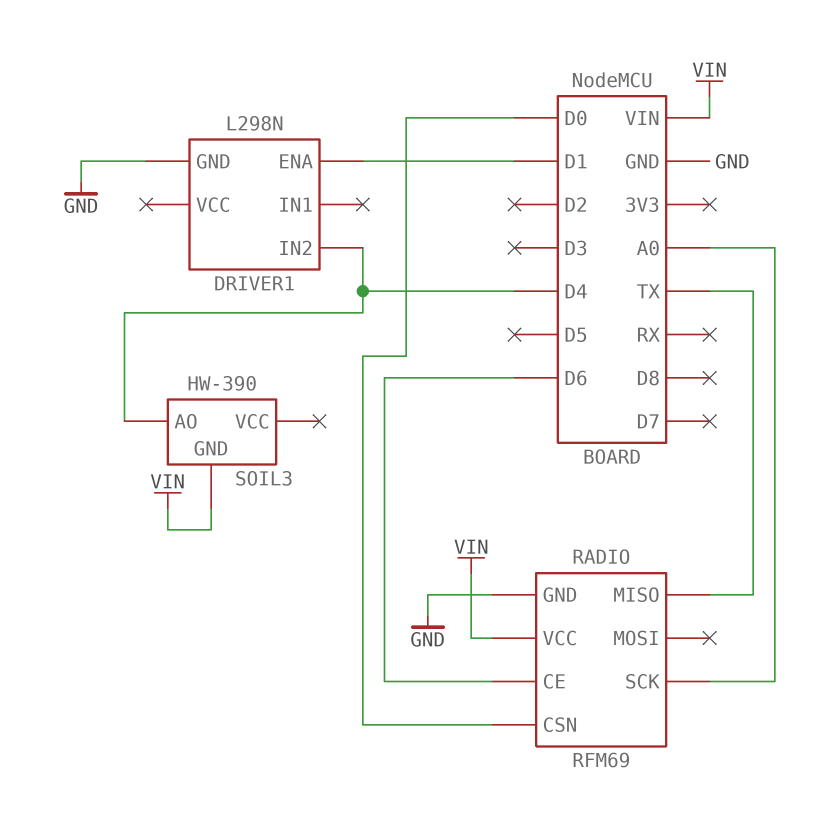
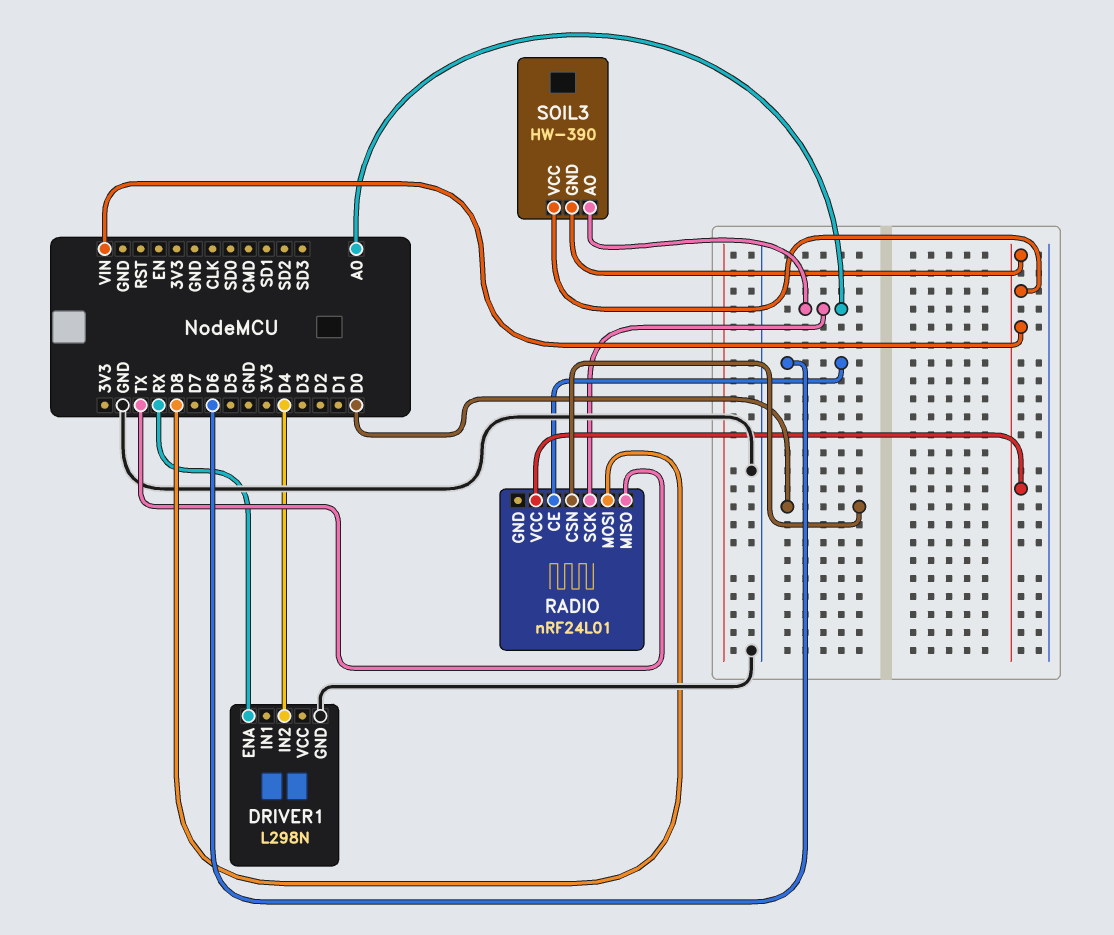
DRIVER1 pin ENA: D1 -> RX
RADIO: RFM69 -> nRF24L01
RADIO pin GND: GND -> none
RADIO pin MOSI: none -> D8
SOIL3 pin AO: D4 -> A0
SOIL3 pin VCC: none -> VIN

